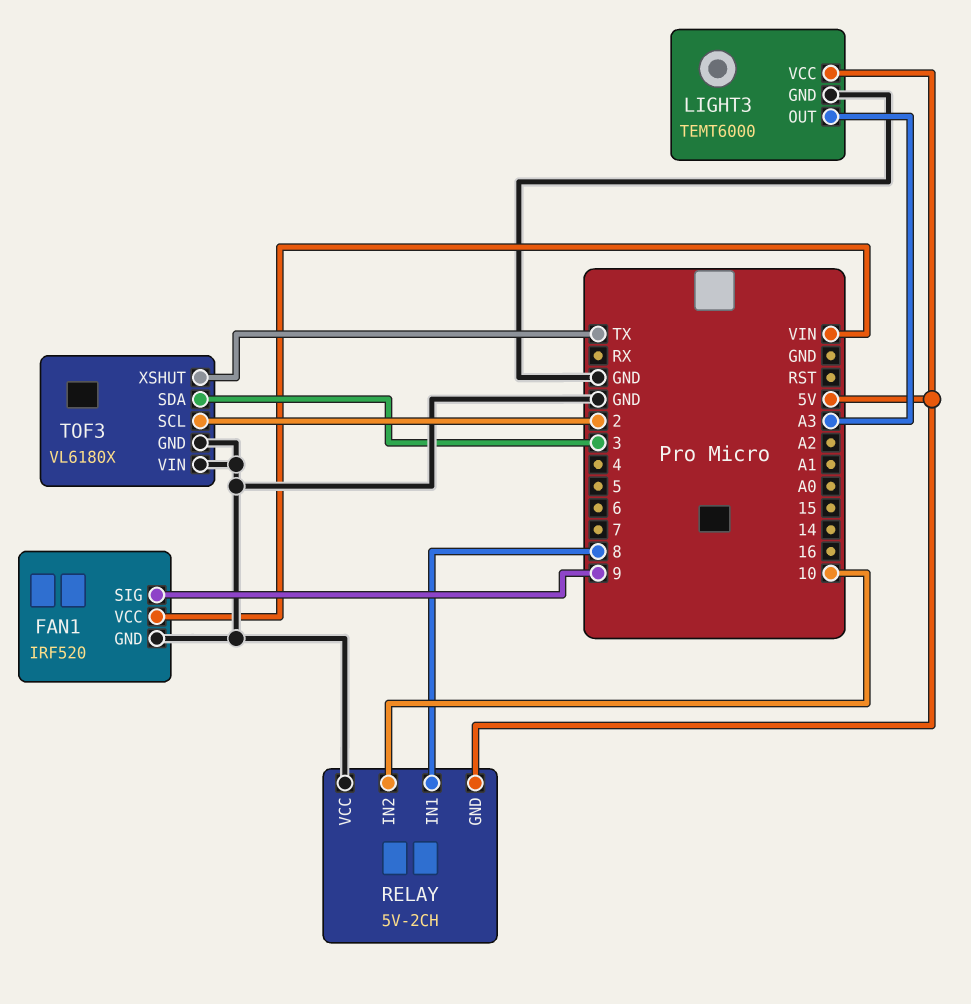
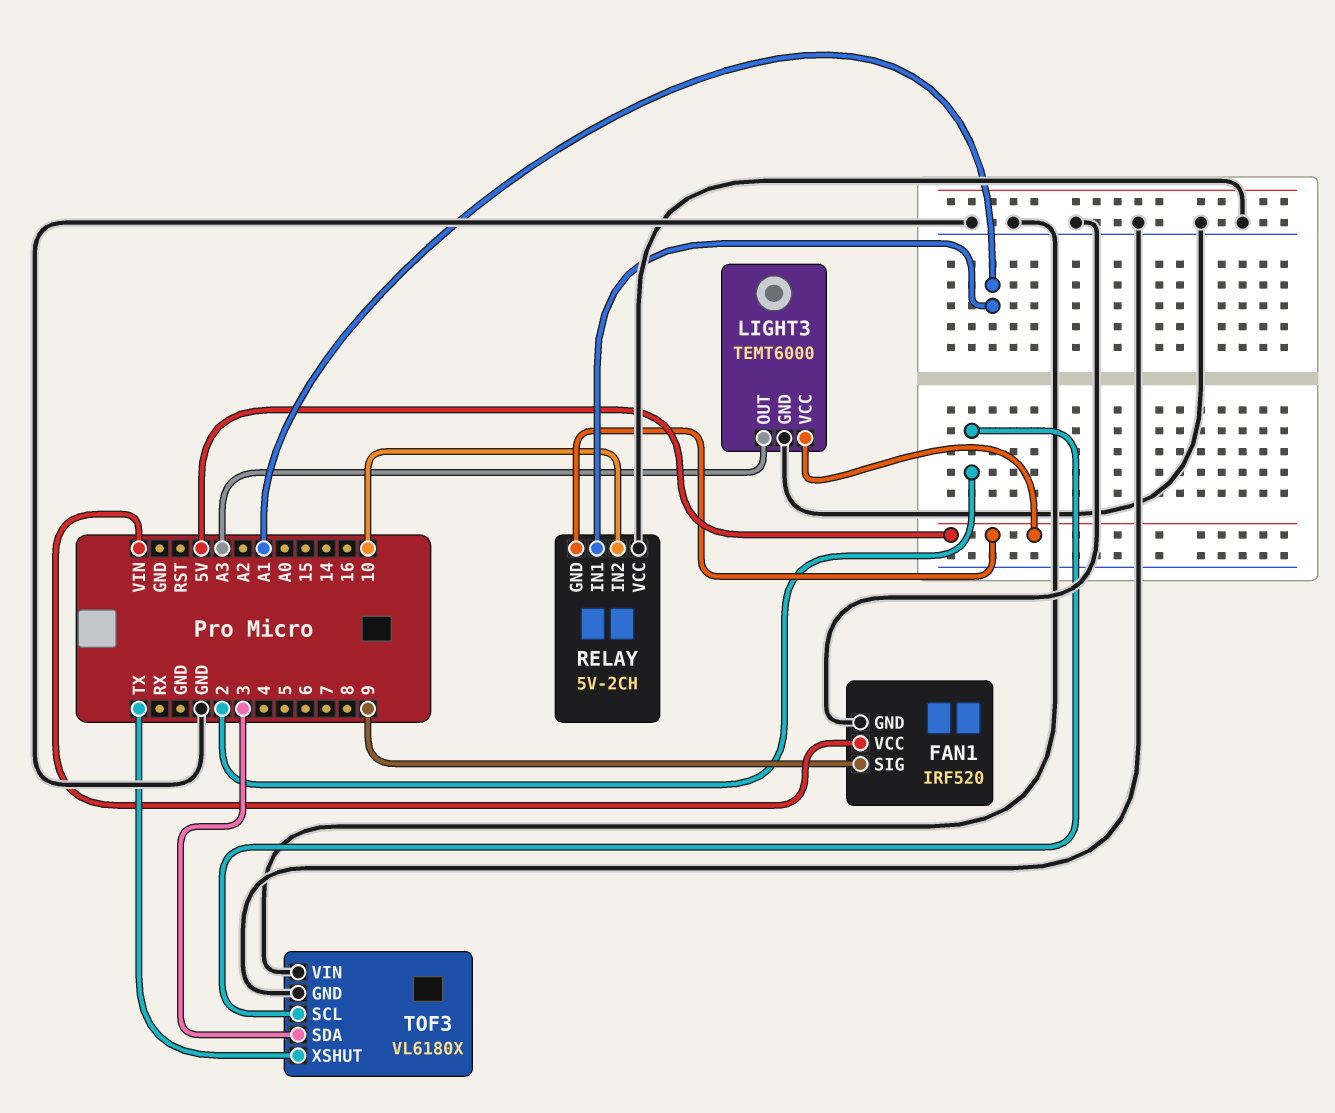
RELAY pin IN1: 8 -> A1

